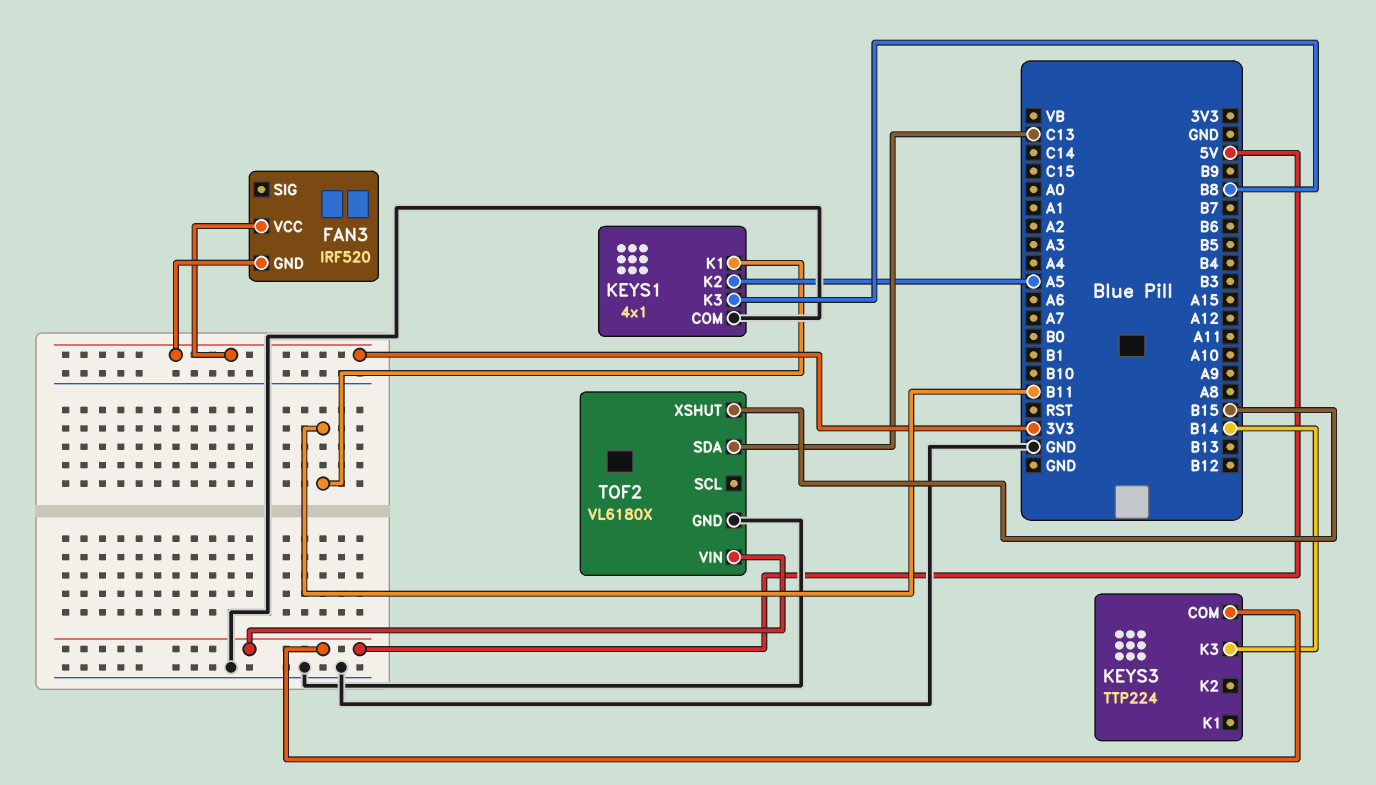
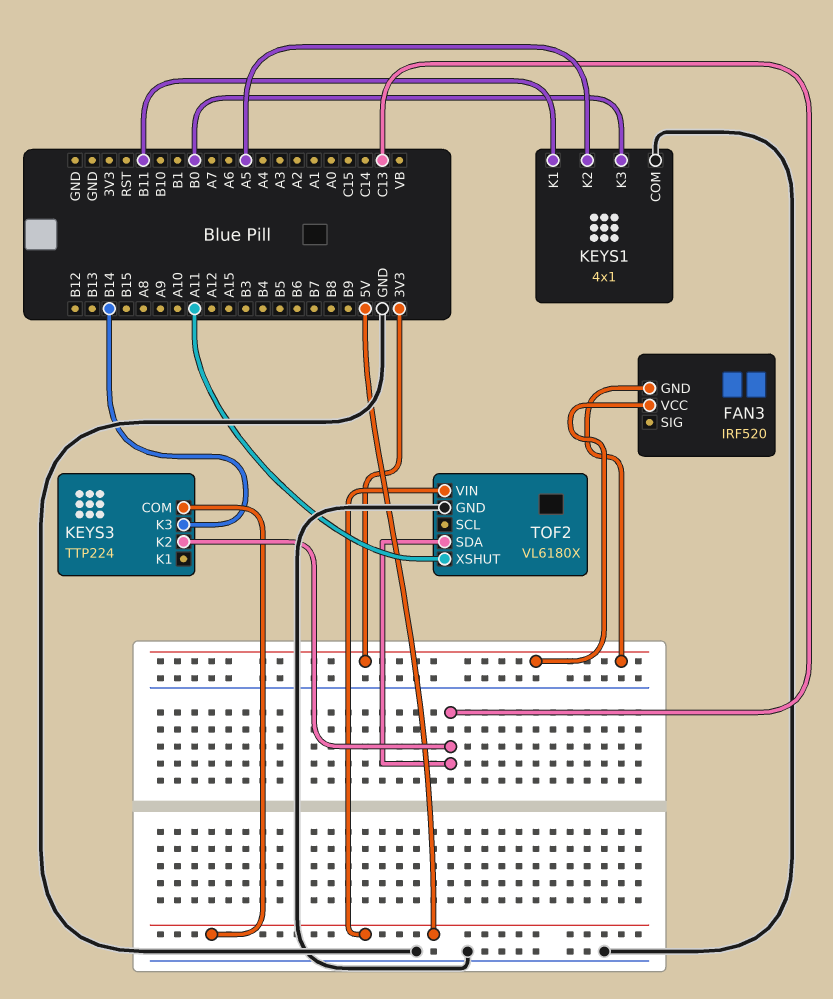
KEYS1 pin K3: B8 -> B0
KEYS3 pin K2: none -> C13
TOF2 pin XSHUT: B15 -> A11

